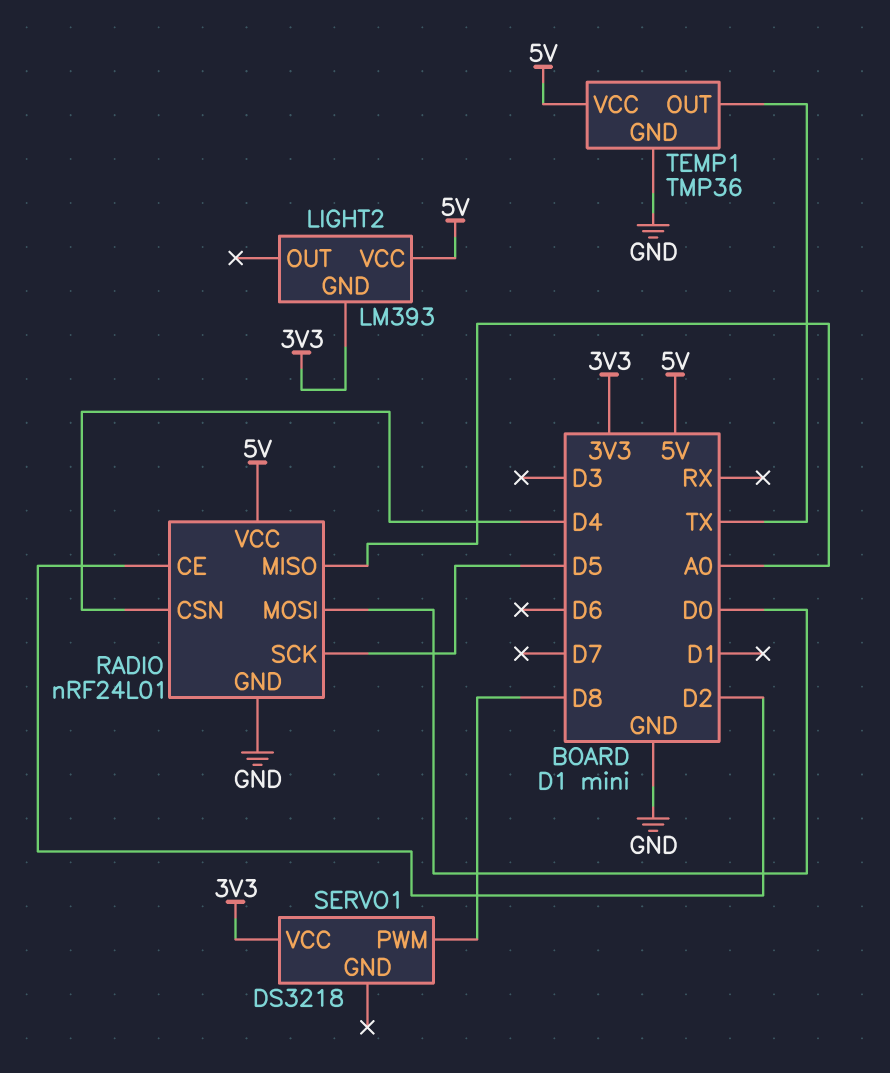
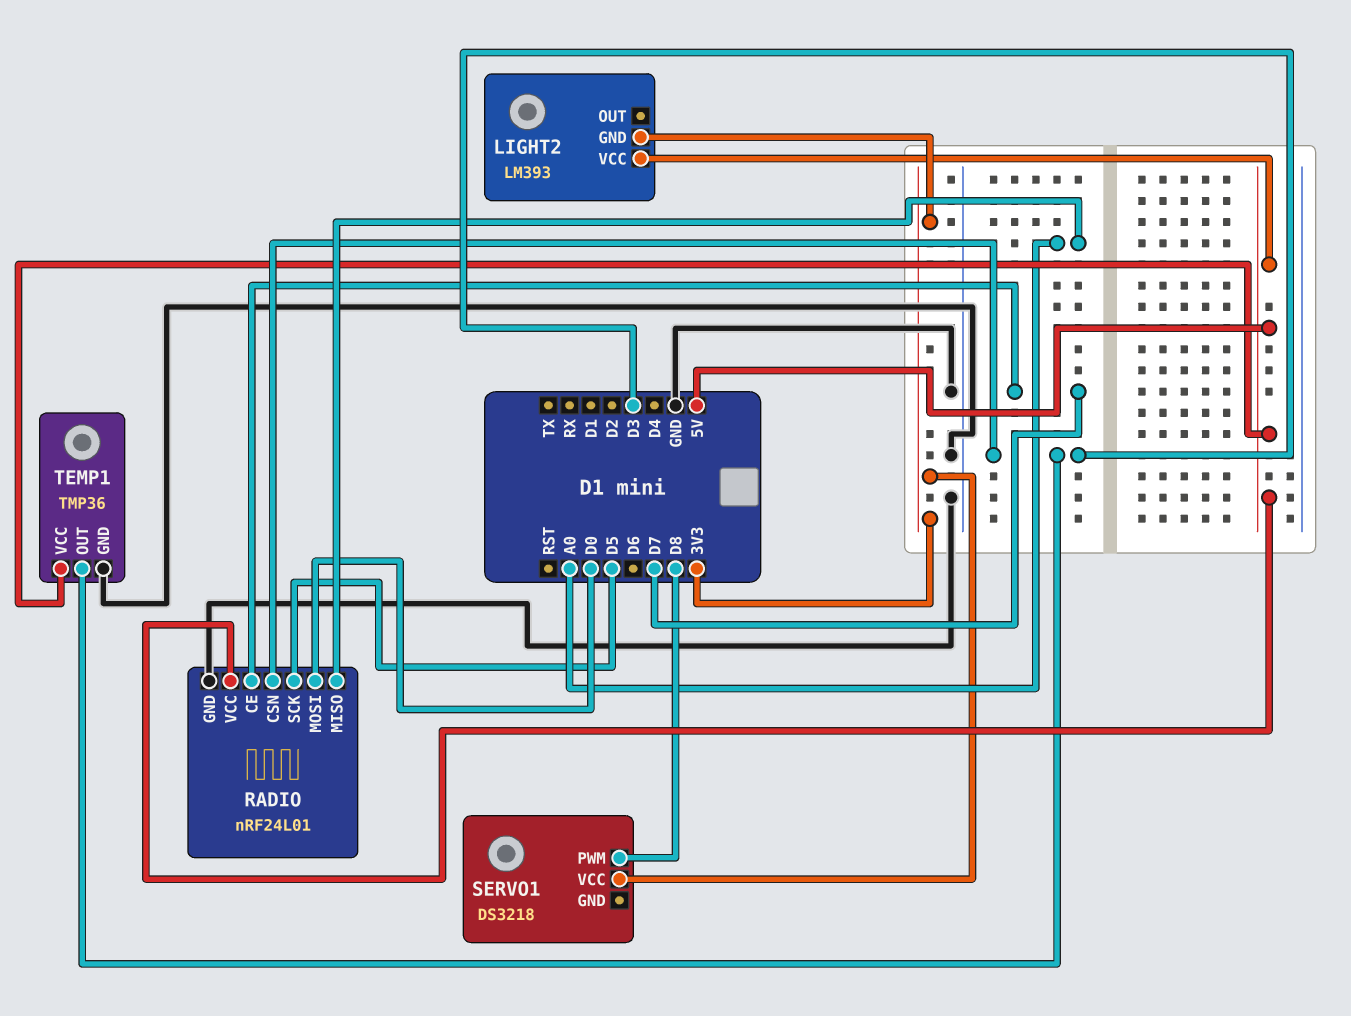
RADIO pin CE: D2 -> D7
RADIO pin CSN: D4 -> D3
TEMP1 pin OUT: TX -> D3

